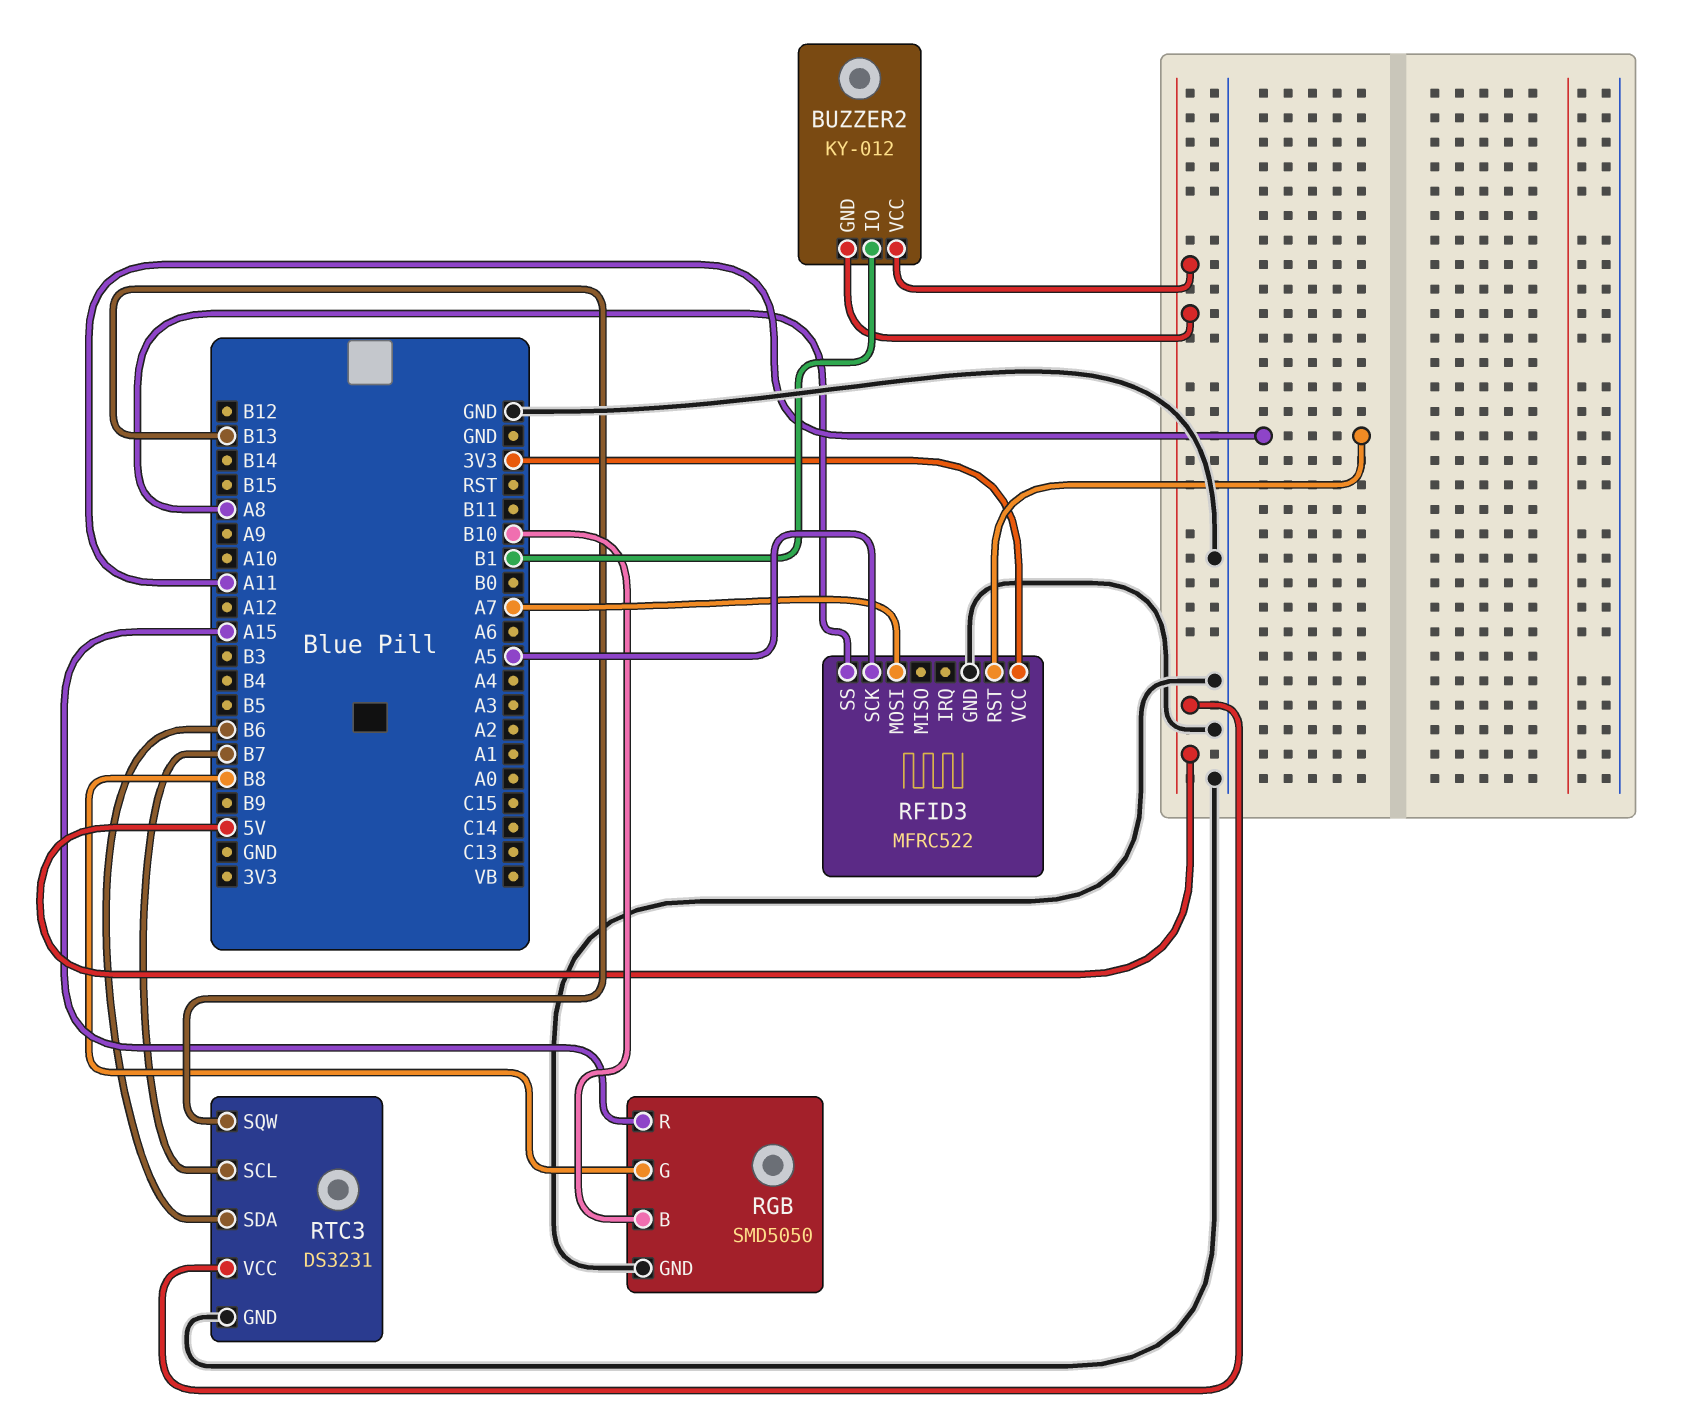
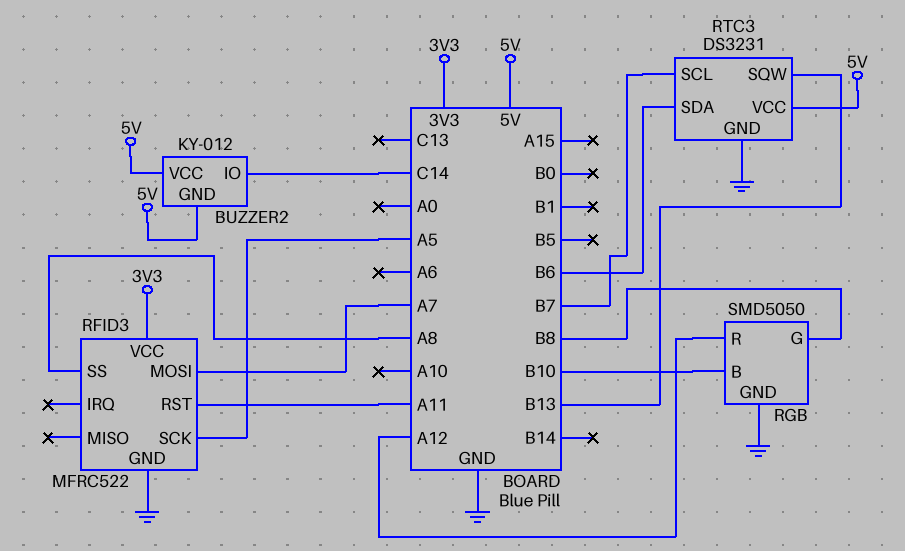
BUZZER2 pin IO: B1 -> C14
RGB pin R: A15 -> A12

